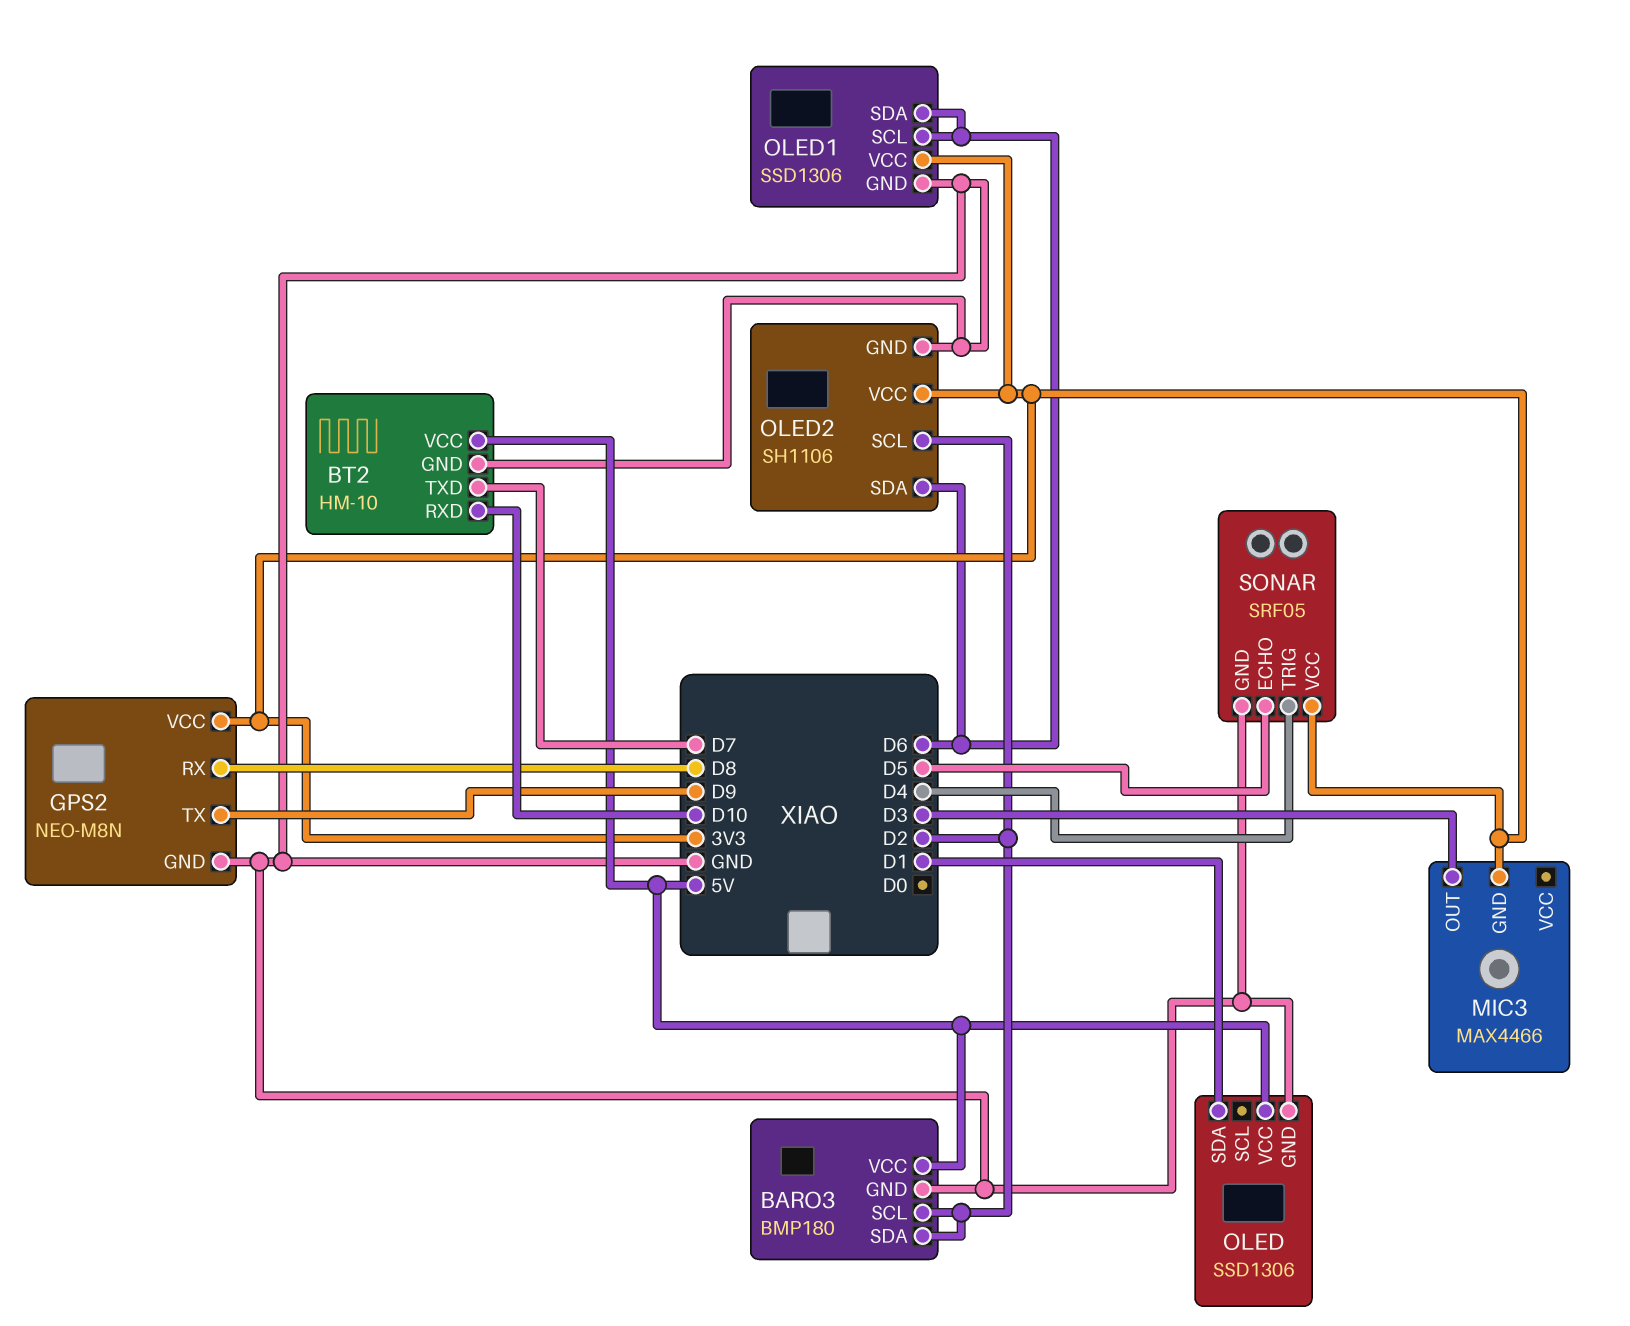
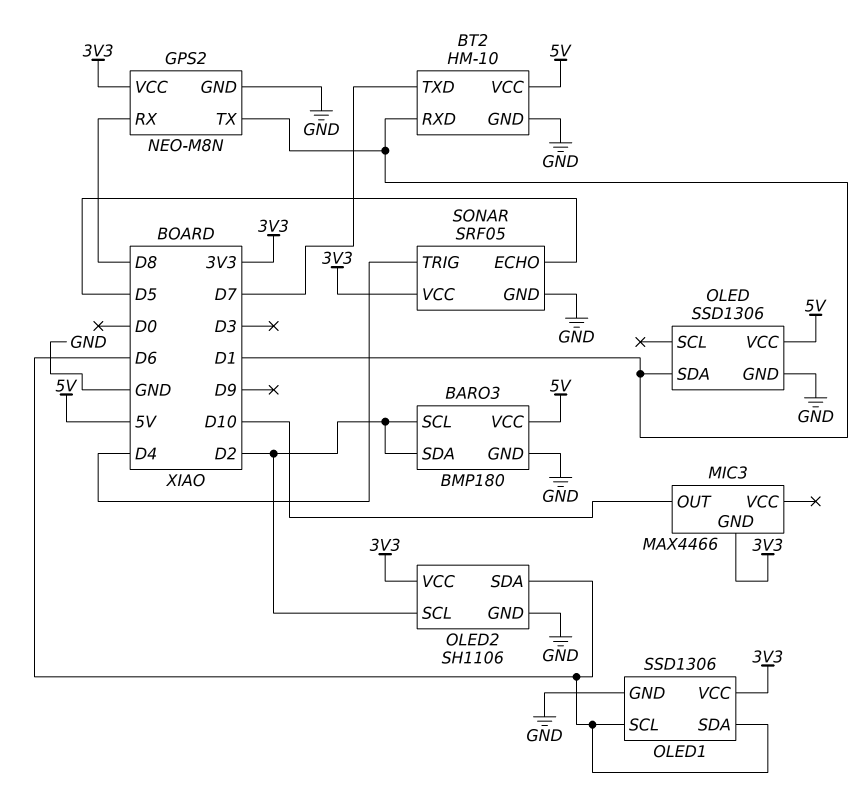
BT2 pin RXD: D10 -> D1
GPS2 pin TX: D9 -> D1
MIC3 pin OUT: D3 -> D10

